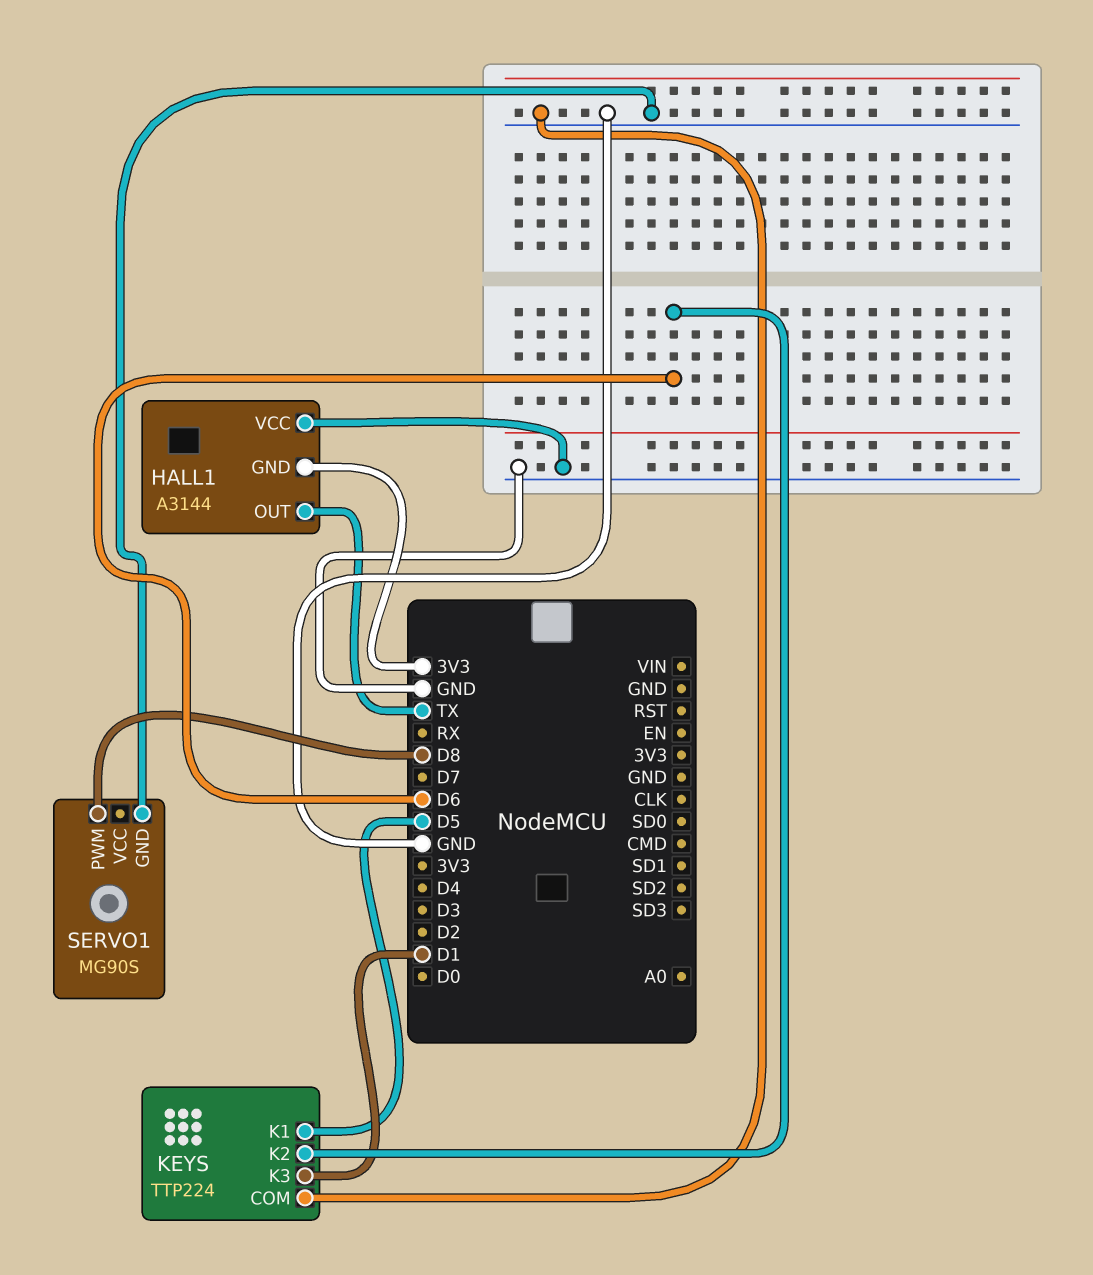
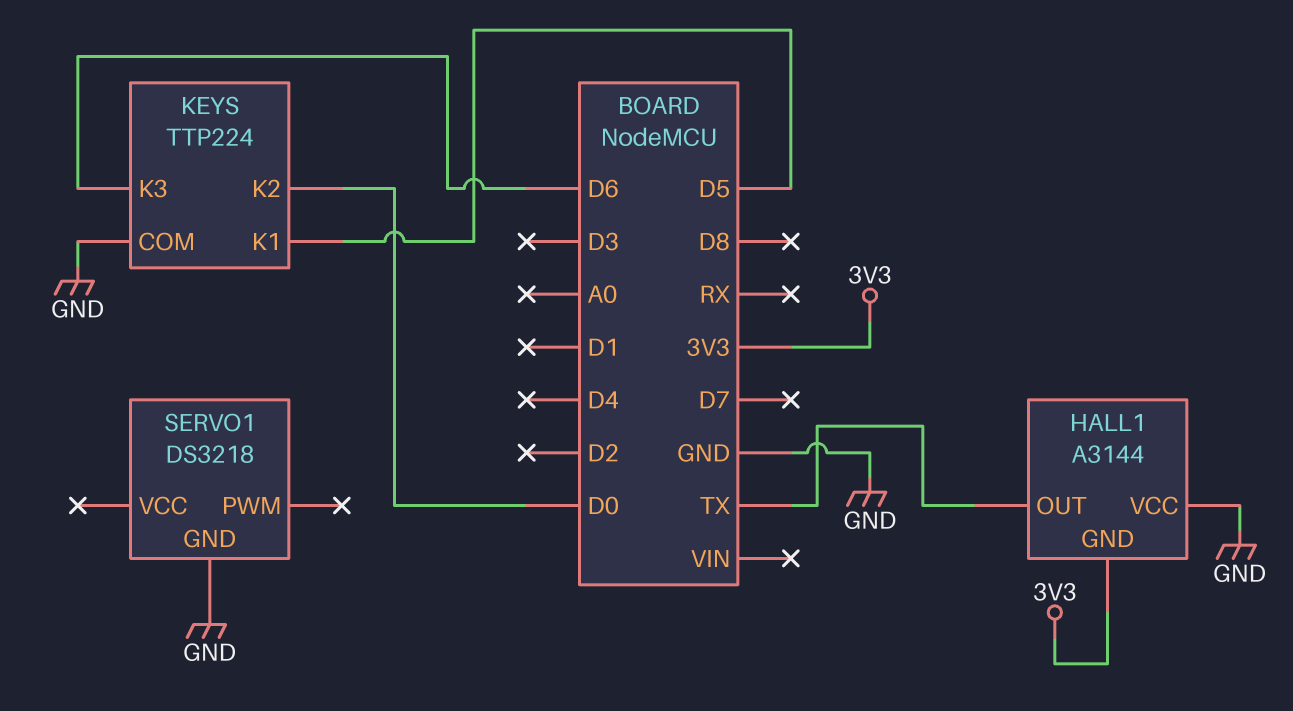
KEYS pin K2: D6 -> D0
KEYS pin K3: D1 -> D6
SERVO1: MG90S -> DS3218
SERVO1 pin PWM: D8 -> none

